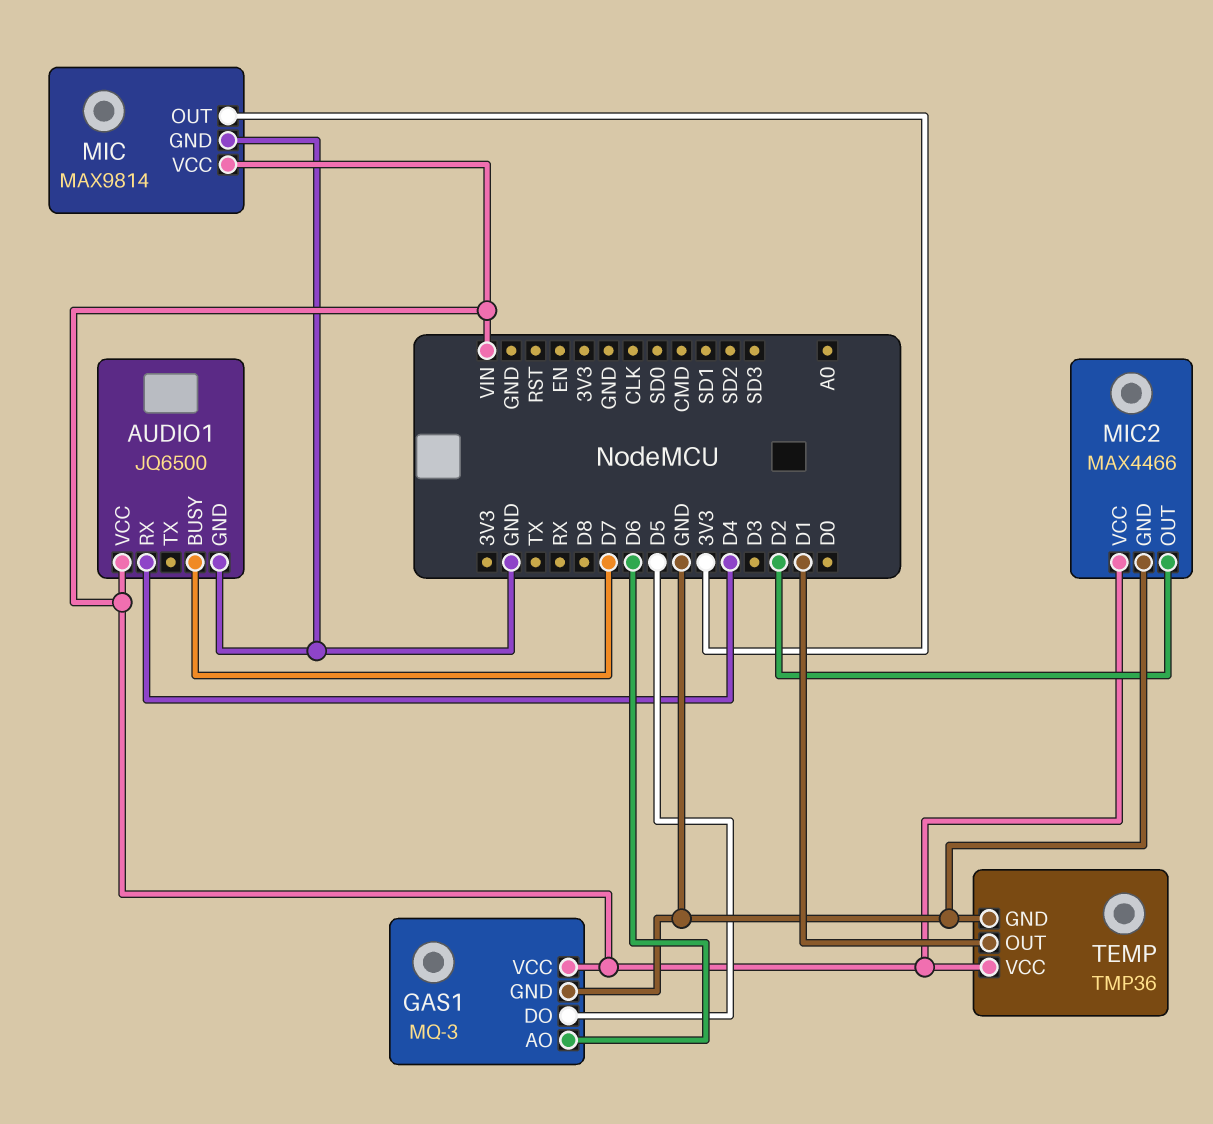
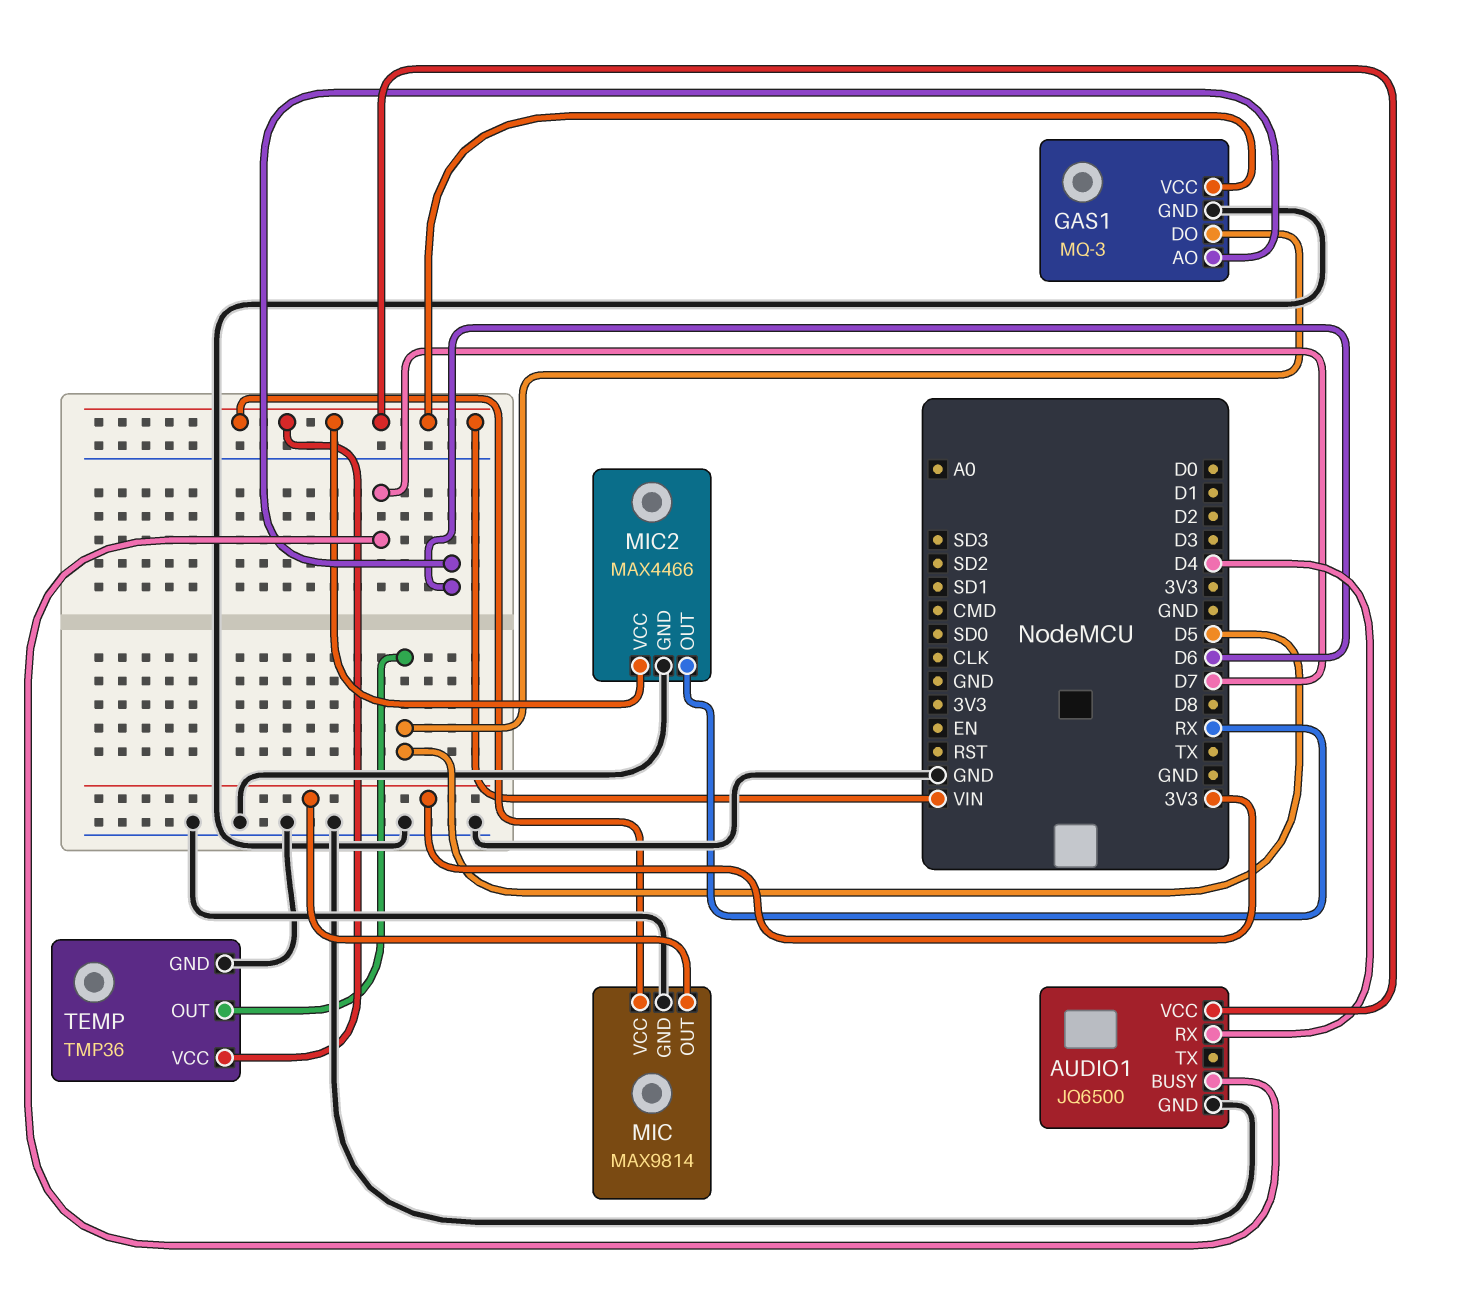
MIC2 pin OUT: D2 -> RX
TEMP pin OUT: D1 -> D5

